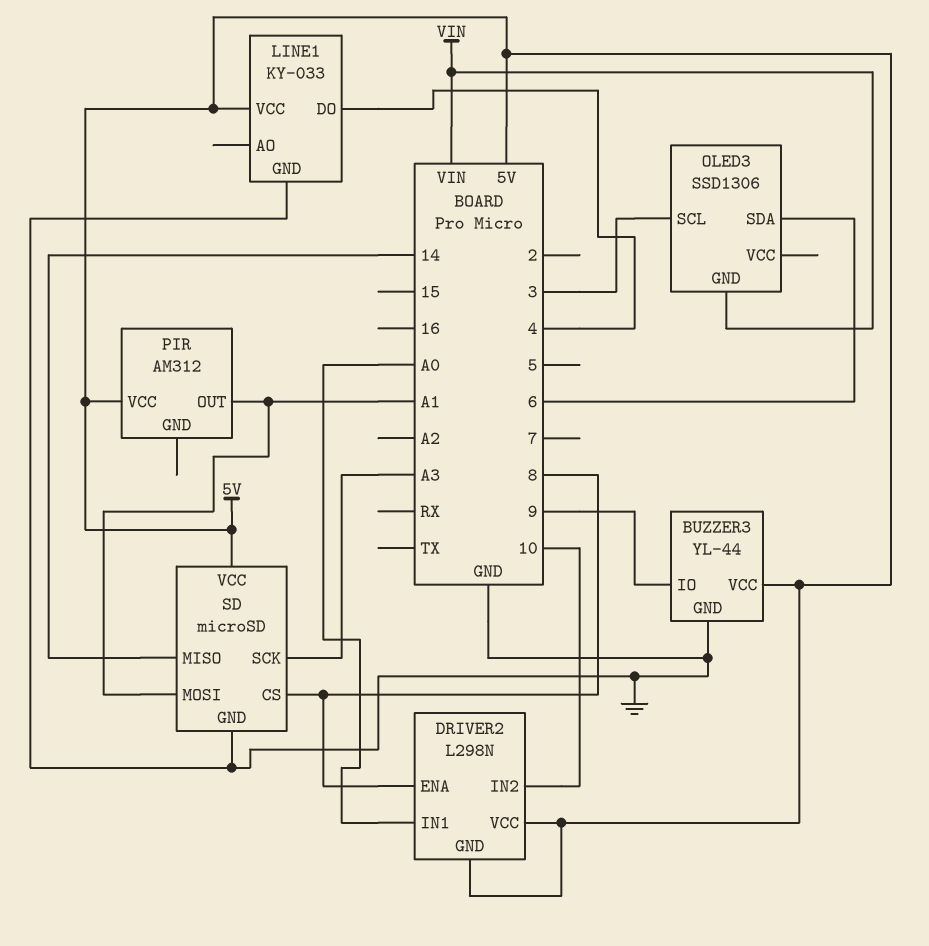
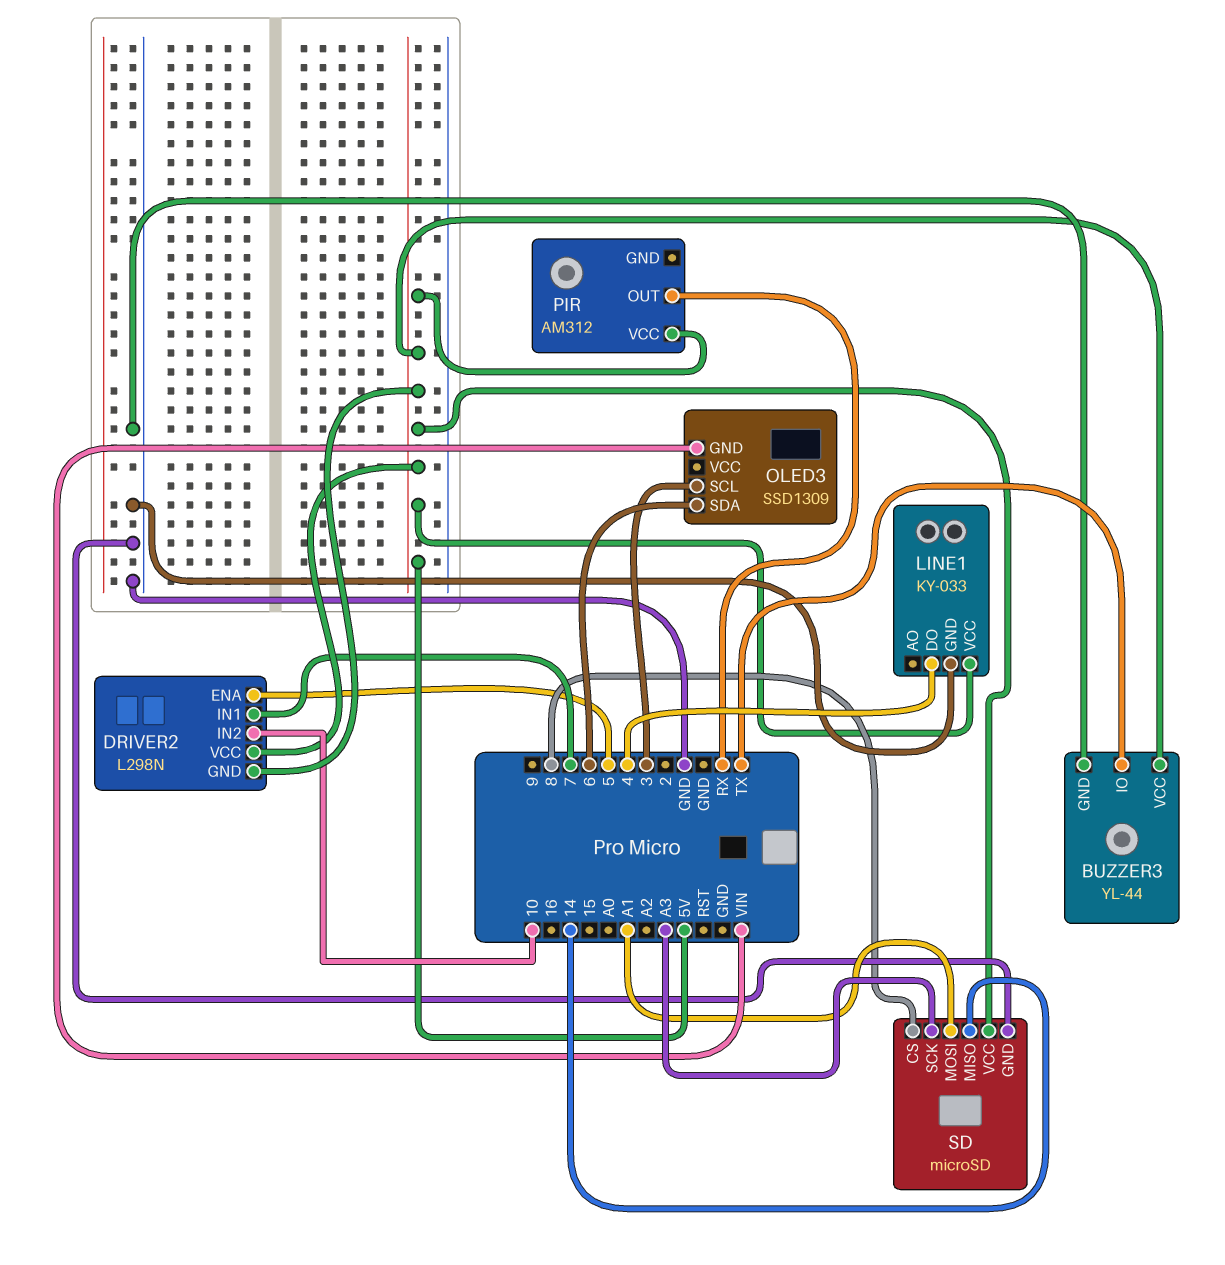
BUZZER3 pin IO: 9 -> TX
DRIVER2 pin ENA: 8 -> 5
DRIVER2 pin IN1: A0 -> 7
OLED3: SSD1306 -> SSD1309
PIR pin OUT: A1 -> RX

